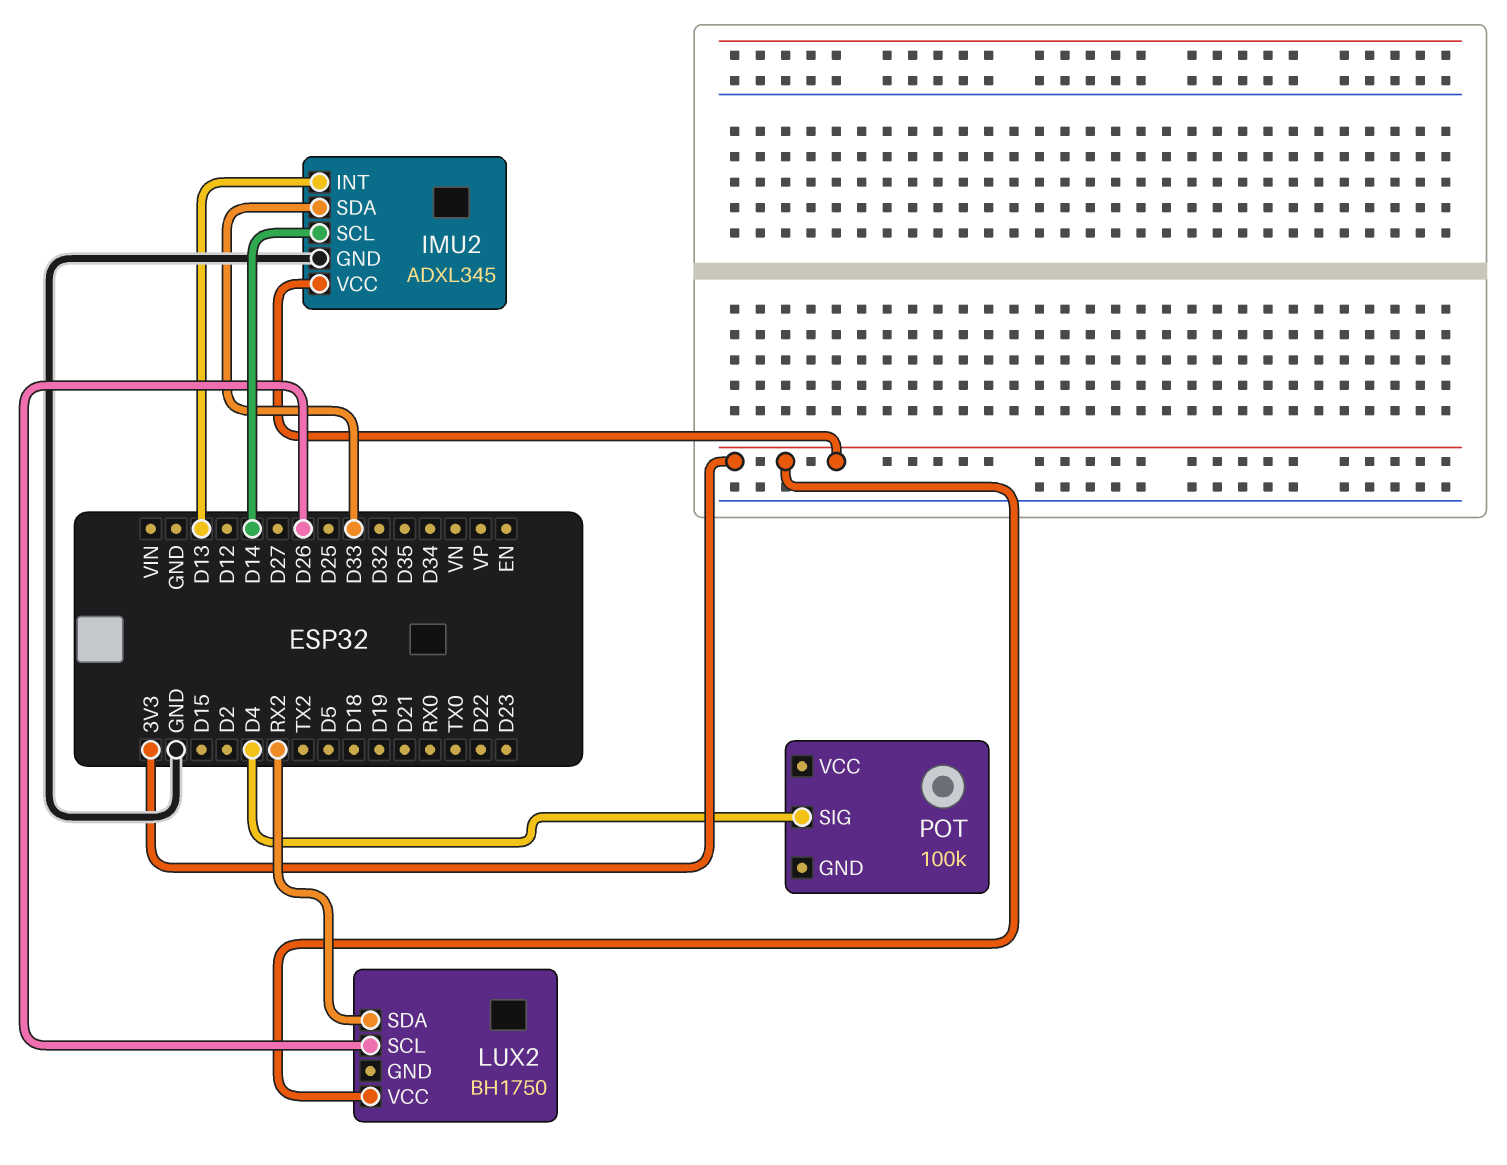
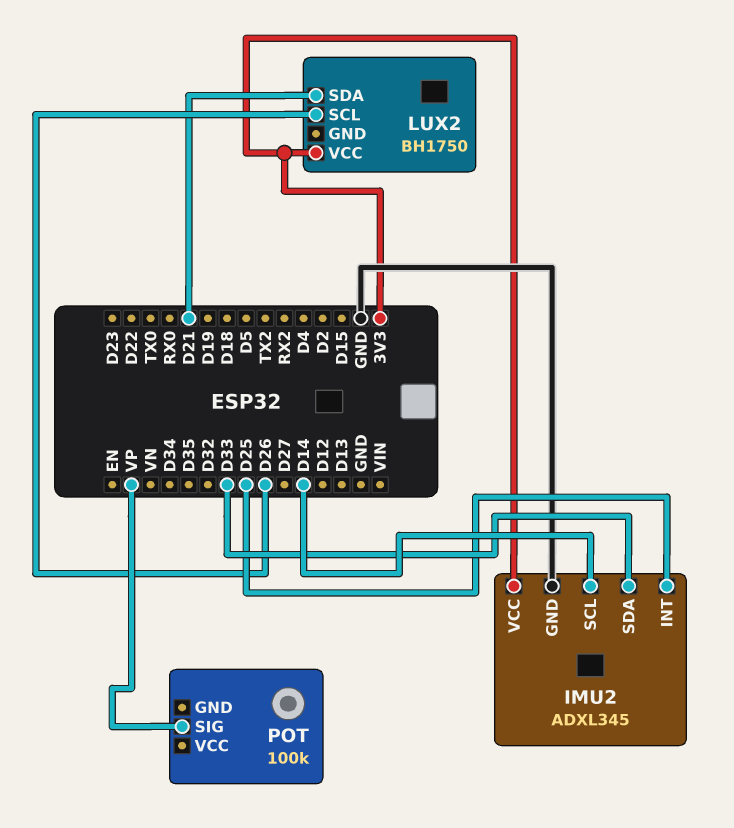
IMU2 pin INT: D13 -> D25
LUX2 pin SDA: RX2 -> D21
POT pin SIG: D4 -> VP

